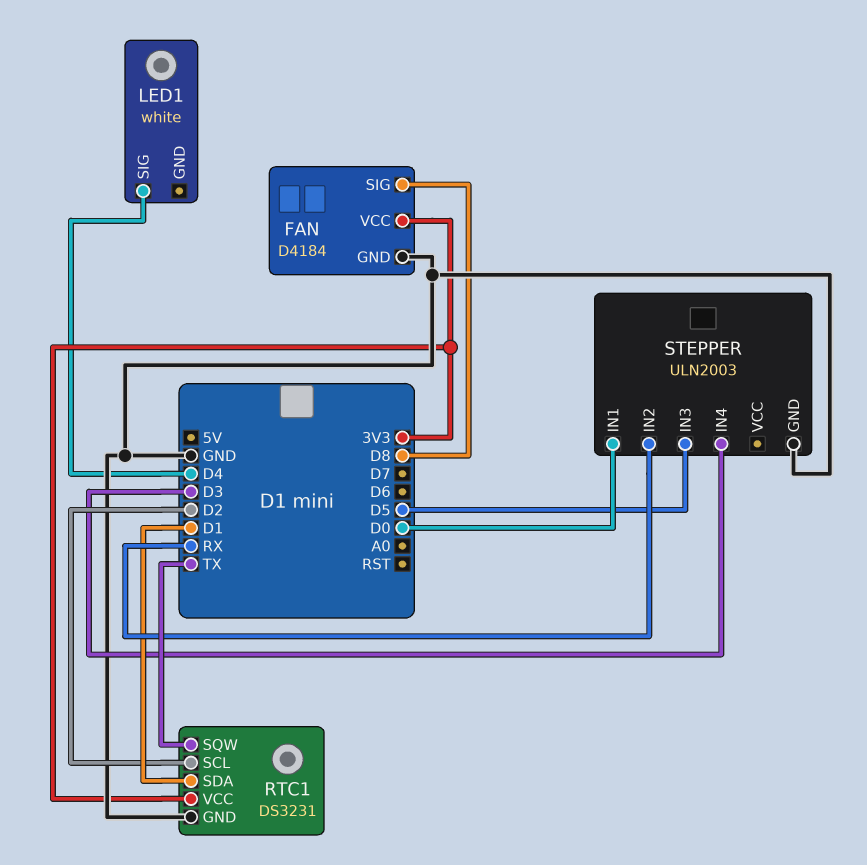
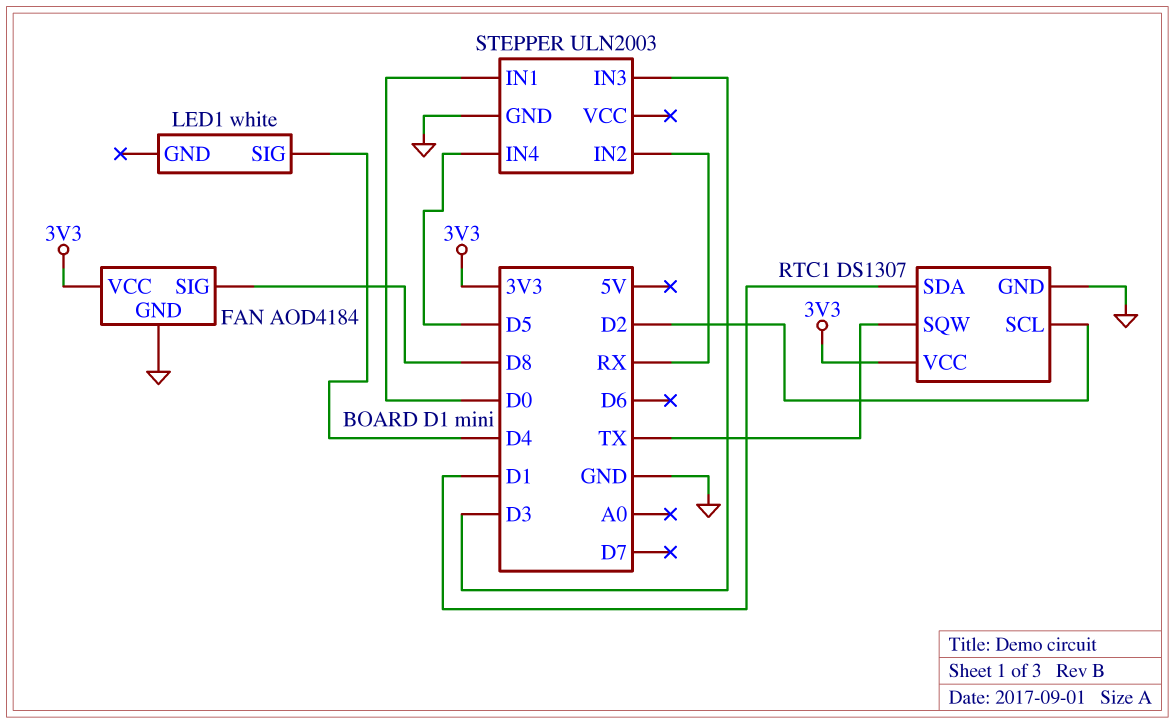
FAN: D4184 -> AOD4184
RTC1: DS3231 -> DS1307
STEPPER pin IN3: D5 -> D3
STEPPER pin IN4: D3 -> D5

